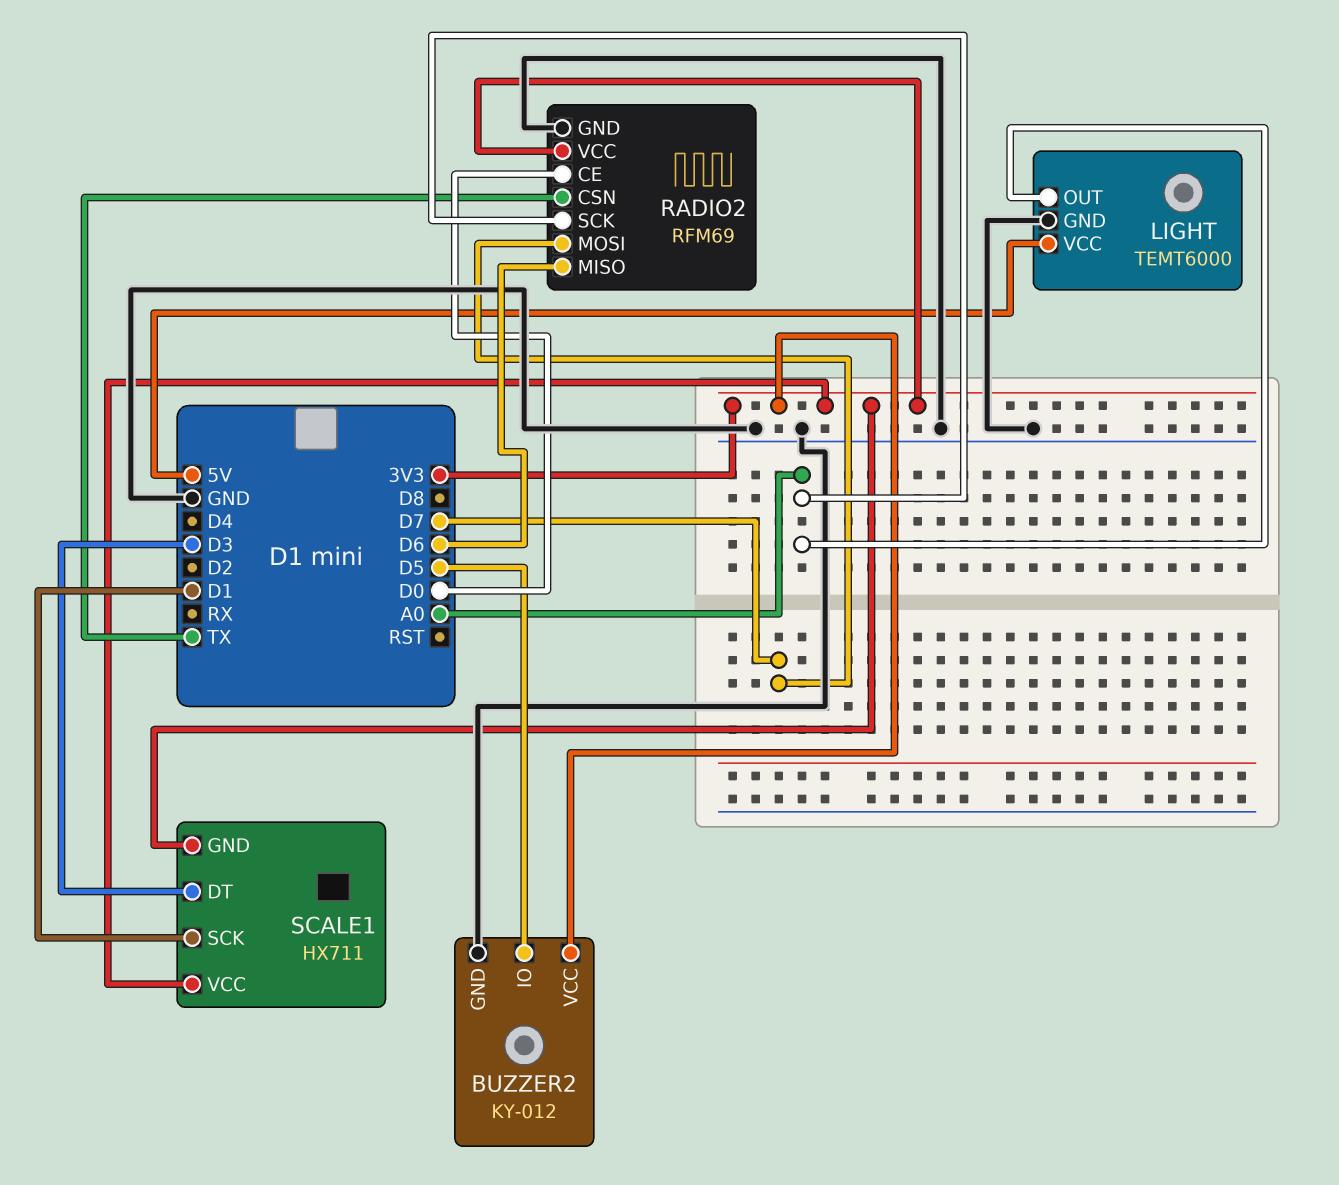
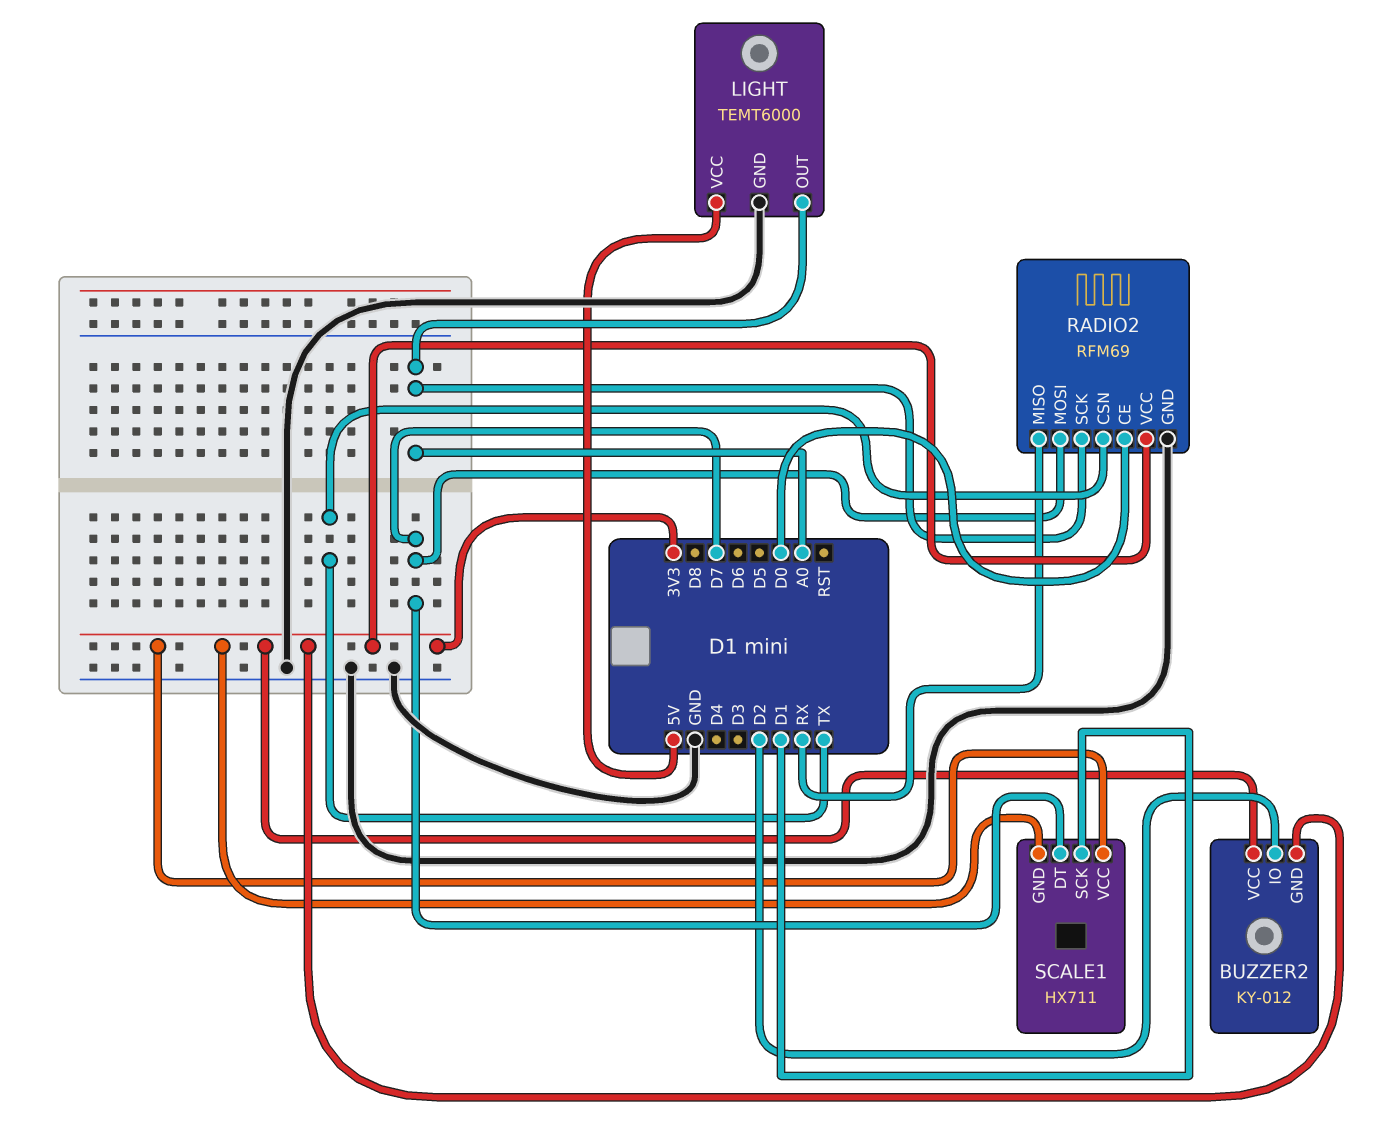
BUZZER2 pin GND: GND -> 3V3
BUZZER2 pin IO: D5 -> D2
RADIO2 pin MISO: D6 -> RX
SCALE1 pin DT: D3 -> D7

